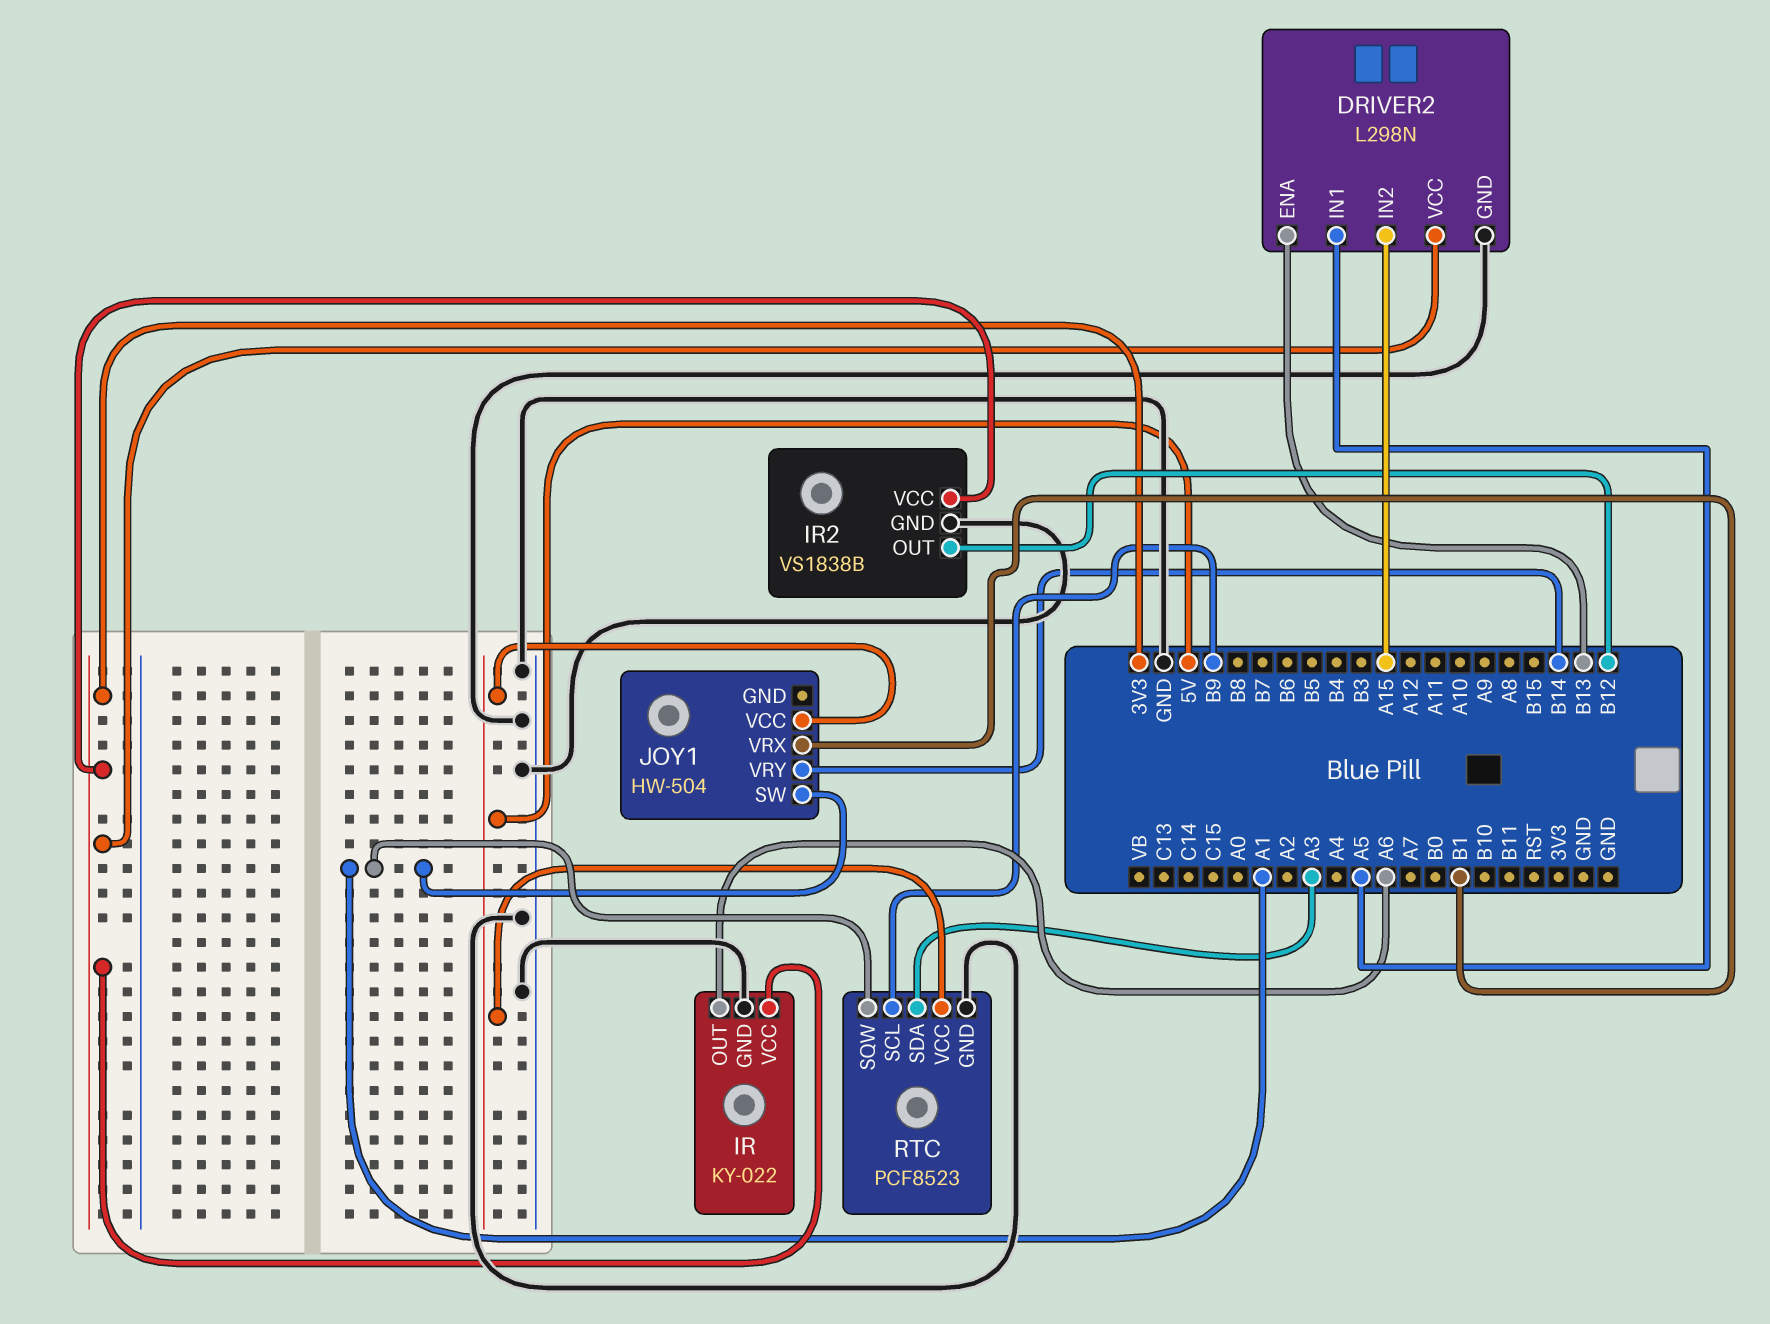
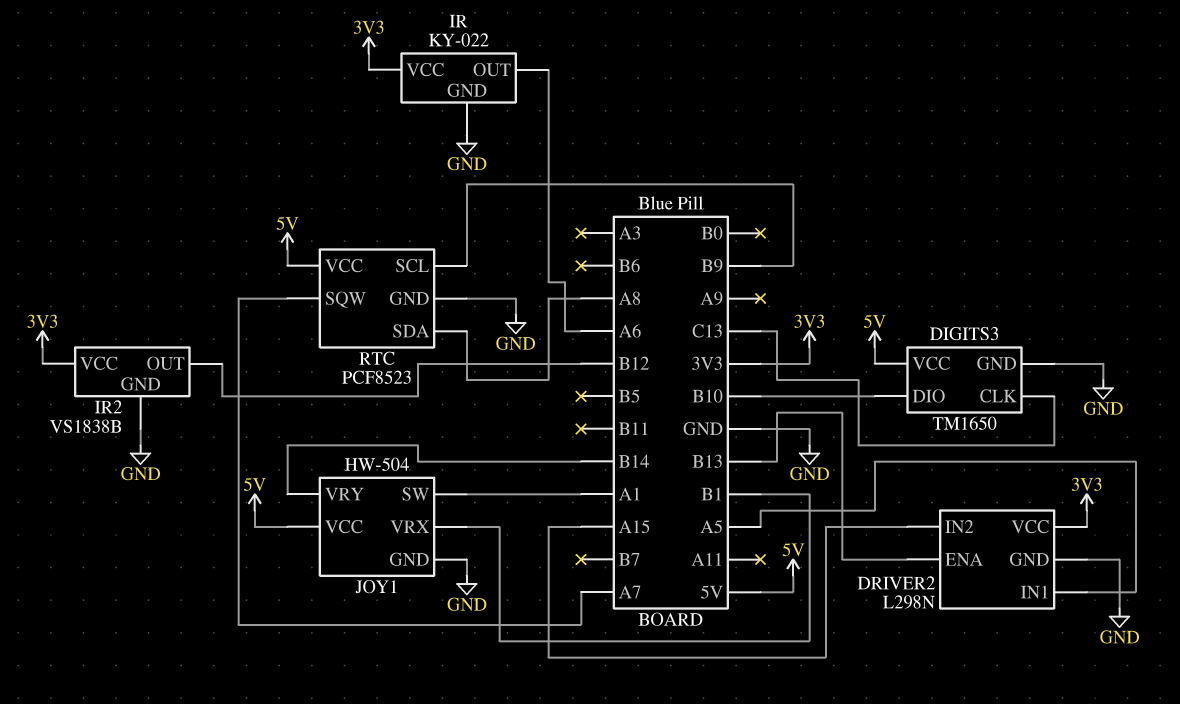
DIGITS3: none -> TM1650
DIGITS3 pin CLK: none -> C13
DIGITS3 pin DIO: none -> B10
DIGITS3 pin GND: none -> GND
DIGITS3 pin VCC: none -> 5V
JOY1 pin GND: none -> GND
RTC pin SDA: A3 -> A8
RTC pin SQW: A1 -> A7

